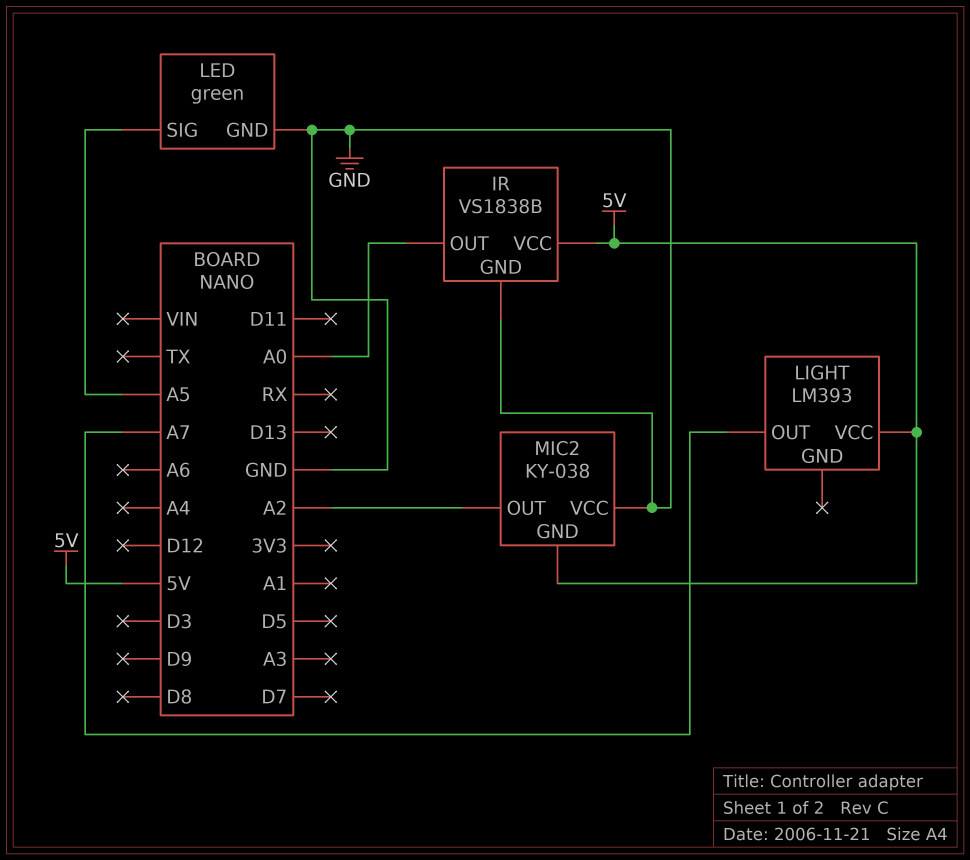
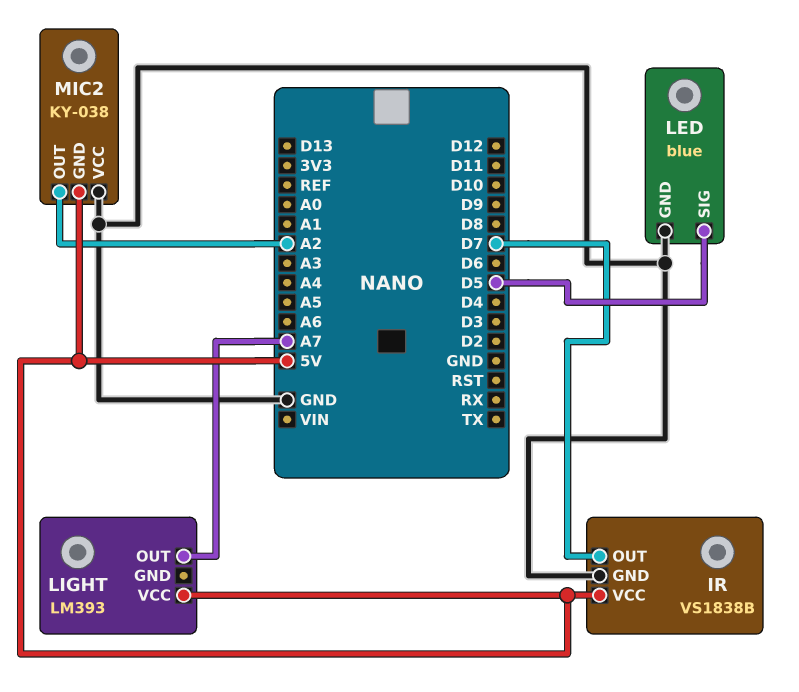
IR pin OUT: A0 -> D7
LED: green -> blue
LED pin SIG: A5 -> D5

